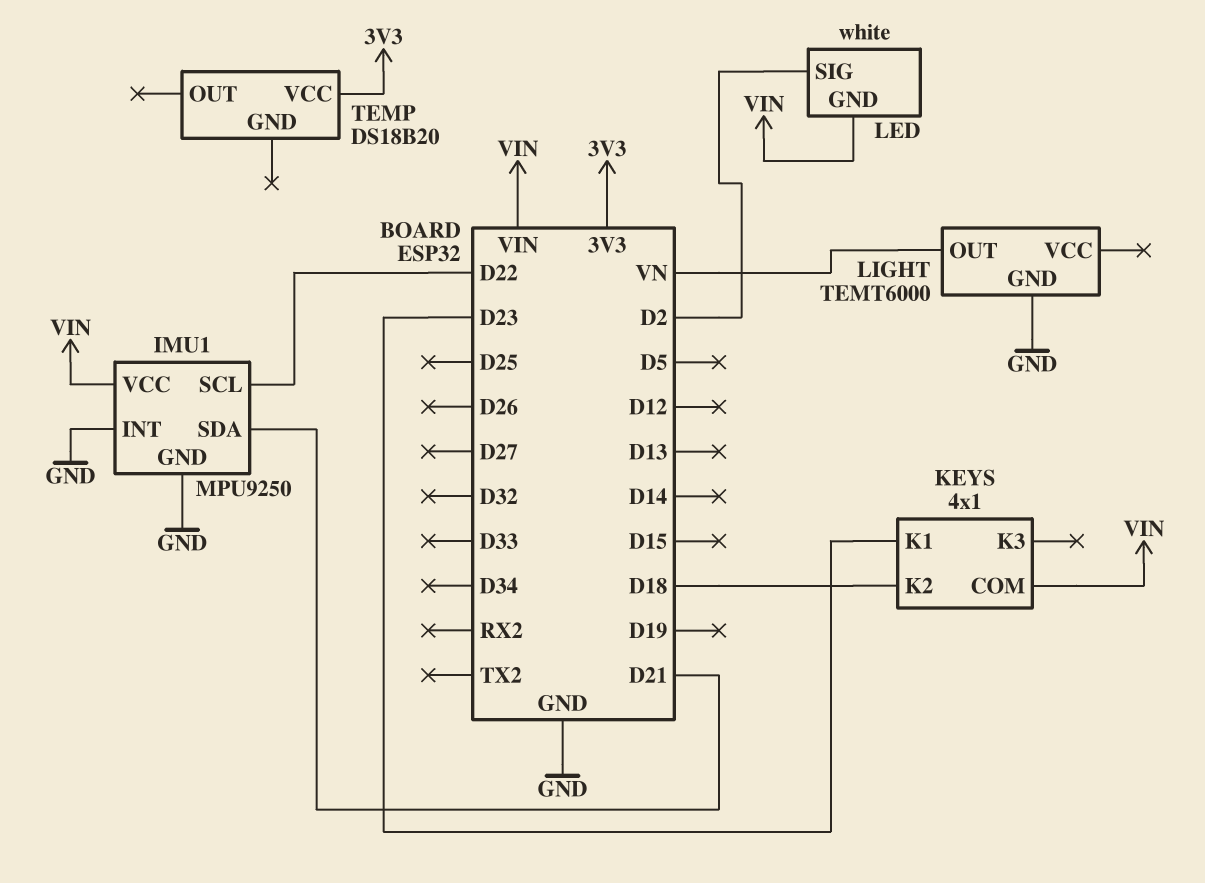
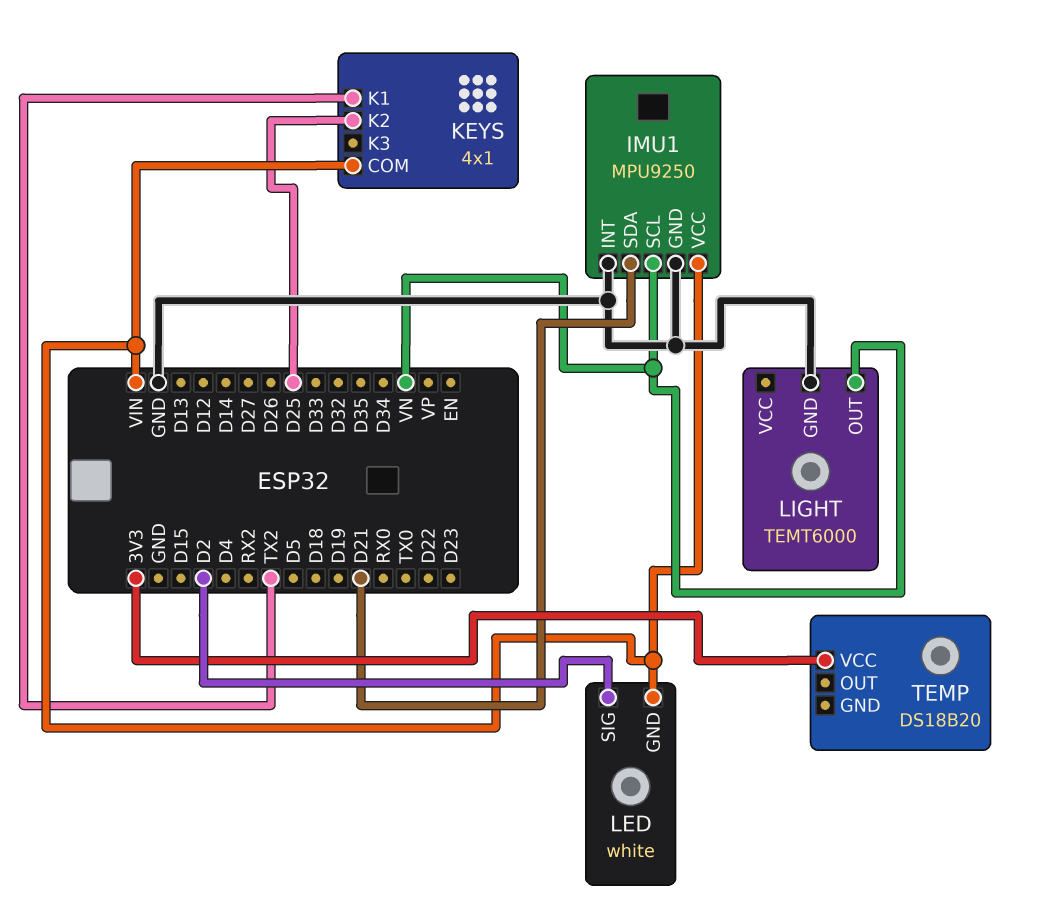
IMU1 pin SCL: D22 -> VN
KEYS pin K1: D23 -> TX2
KEYS pin K2: D18 -> D25

